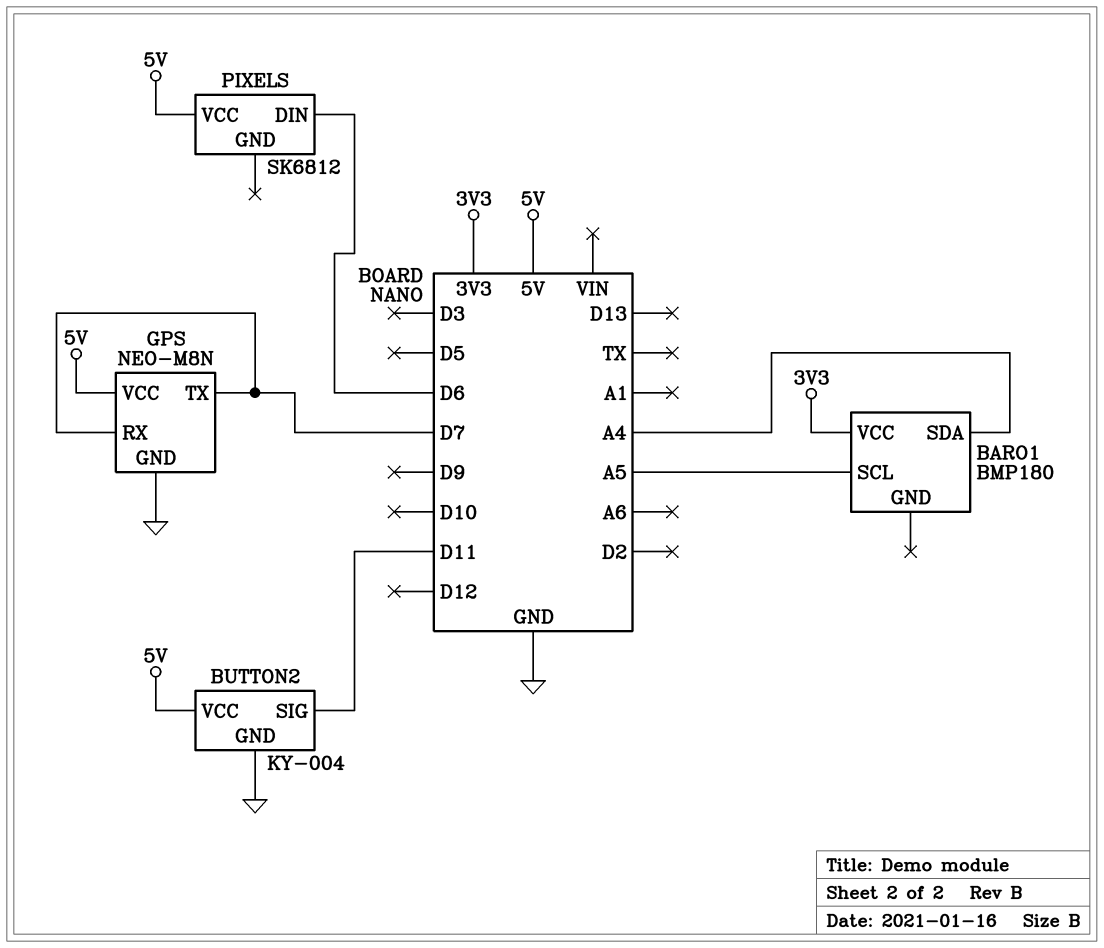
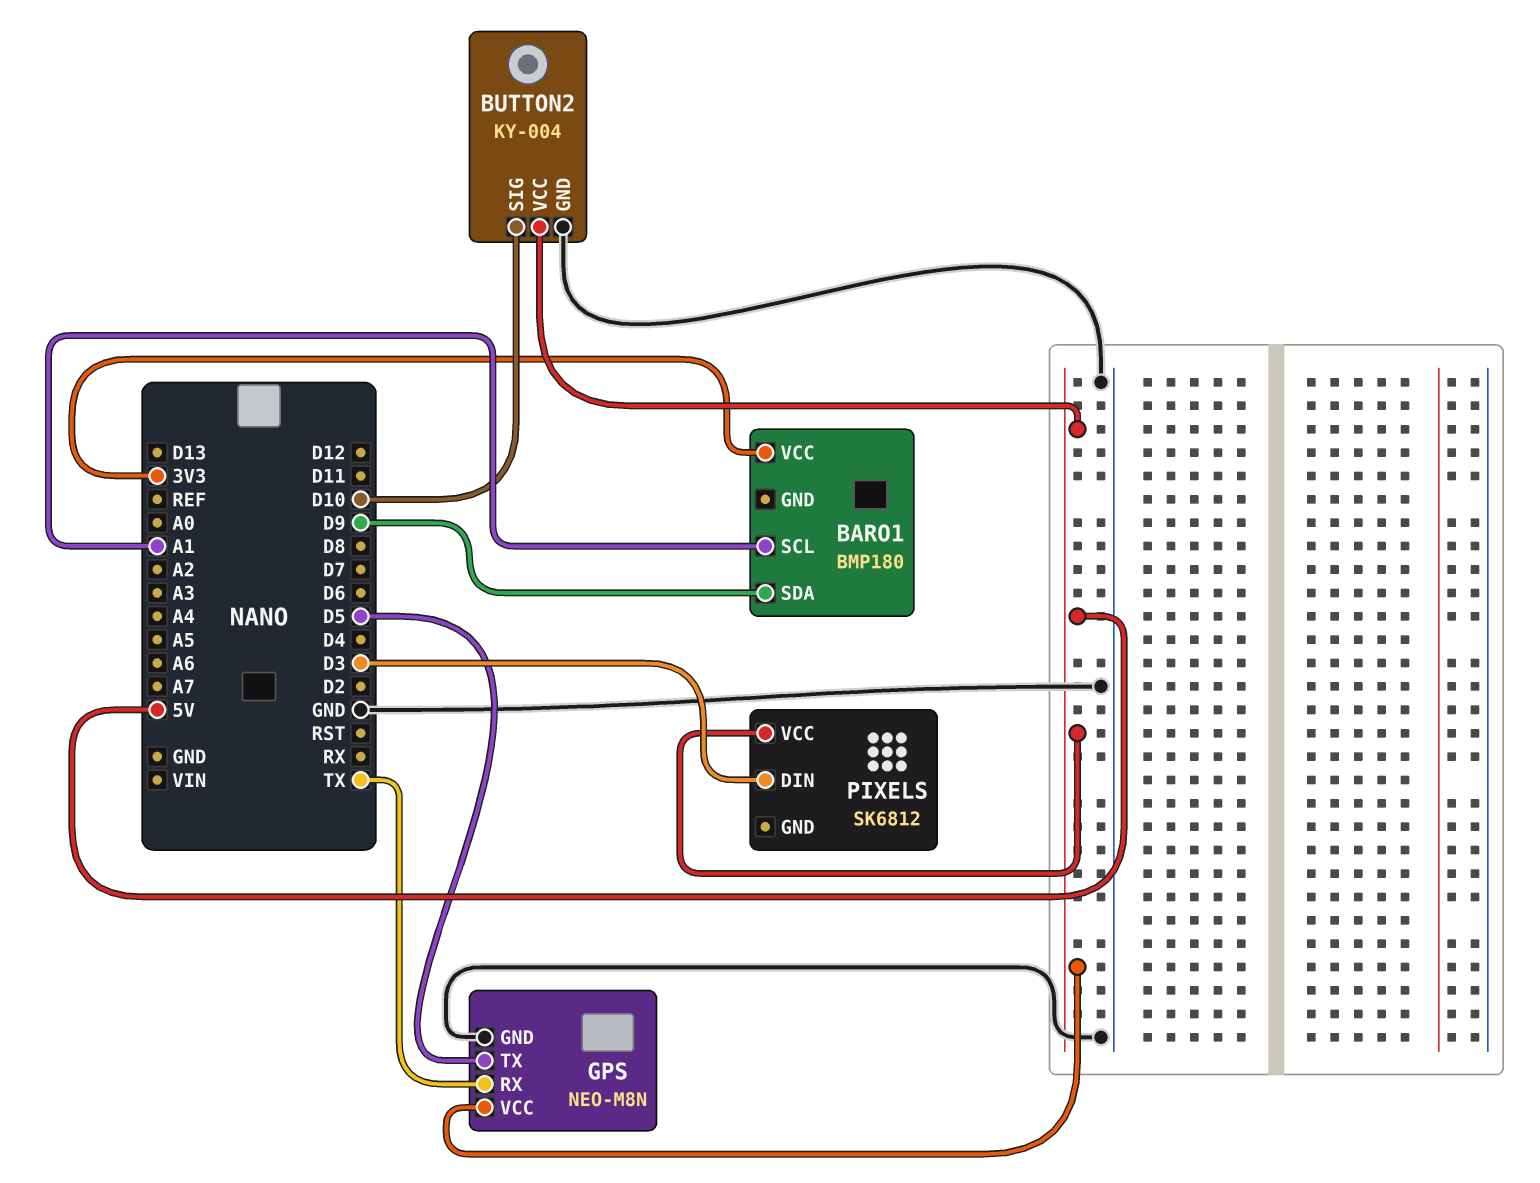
BARO1 pin SCL: A5 -> A1
BARO1 pin SDA: A4 -> D9
BUTTON2 pin SIG: D11 -> D10
GPS pin RX: D7 -> TX
GPS pin TX: D7 -> D5
PIXELS pin DIN: D6 -> D3

